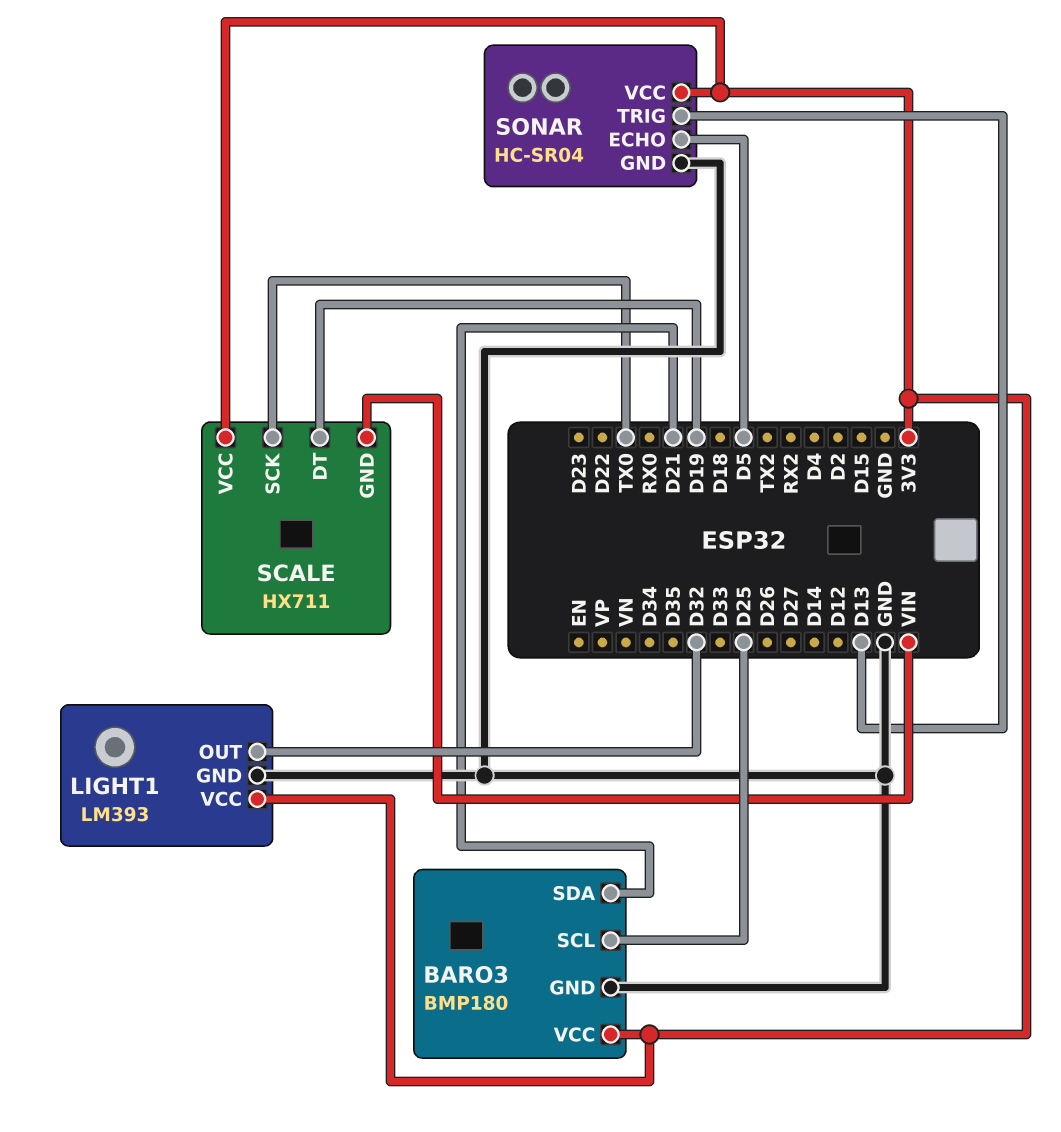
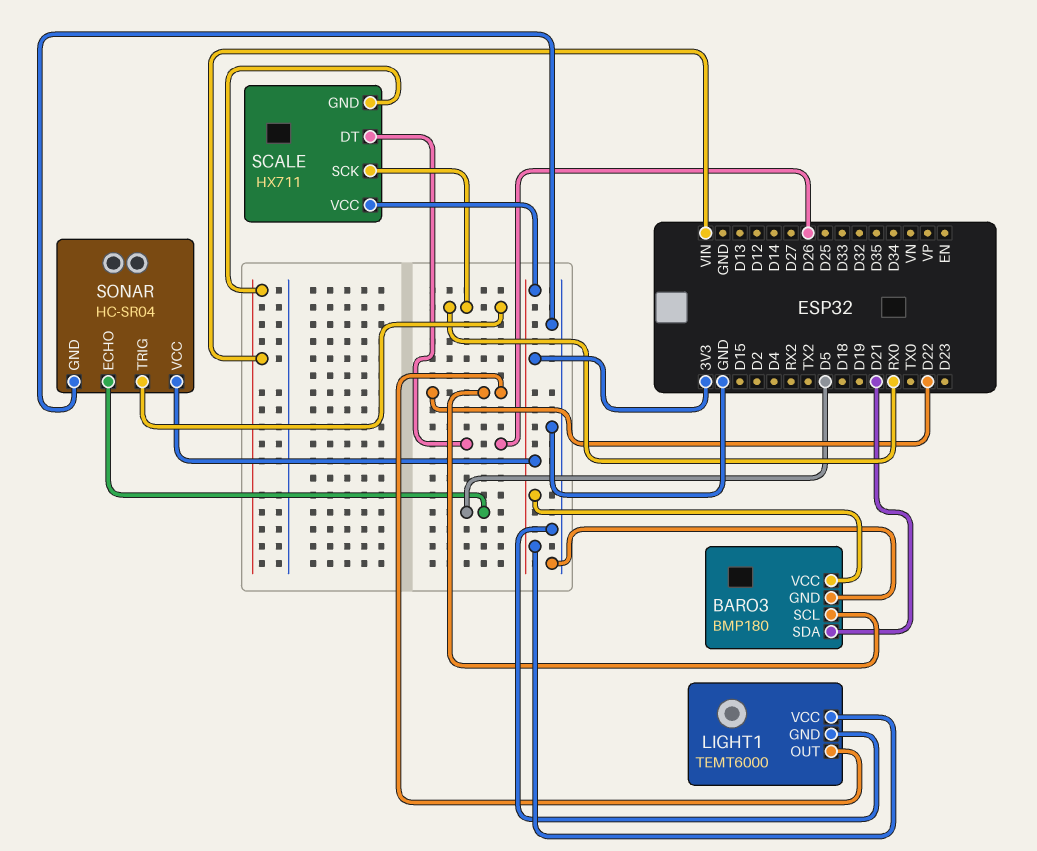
BARO3 pin SCL: D25 -> D22
LIGHT1: LM393 -> TEMT6000
LIGHT1 pin OUT: D32 -> D22
SCALE pin DT: D19 -> D26
SCALE pin SCK: TX0 -> RX0
SONAR pin TRIG: D13 -> RX0

